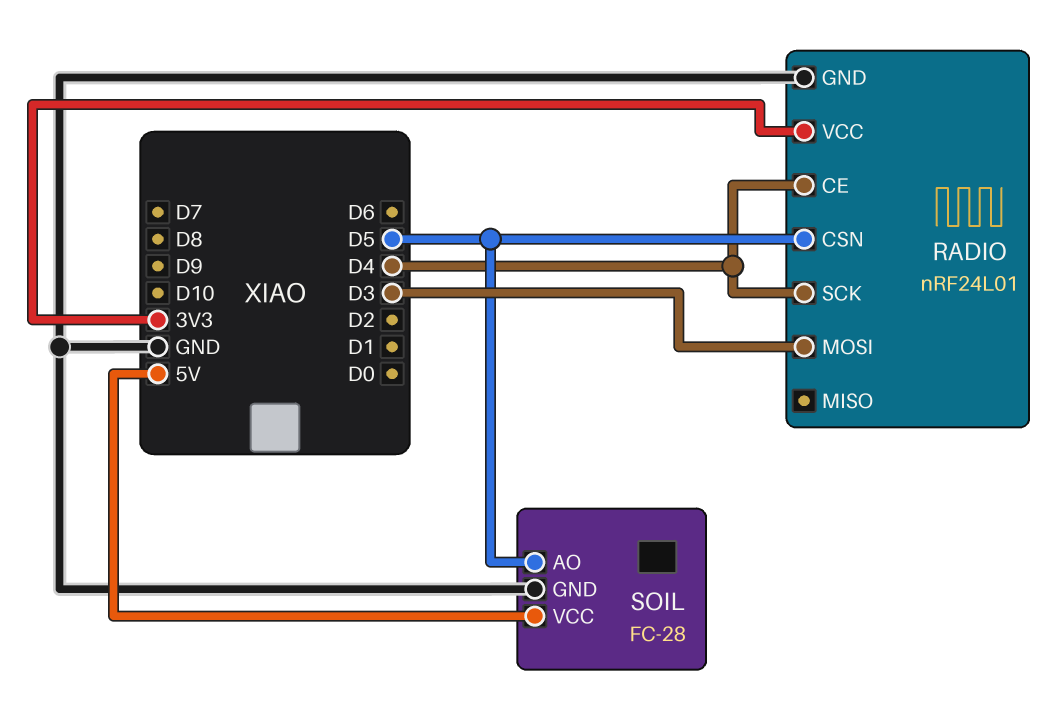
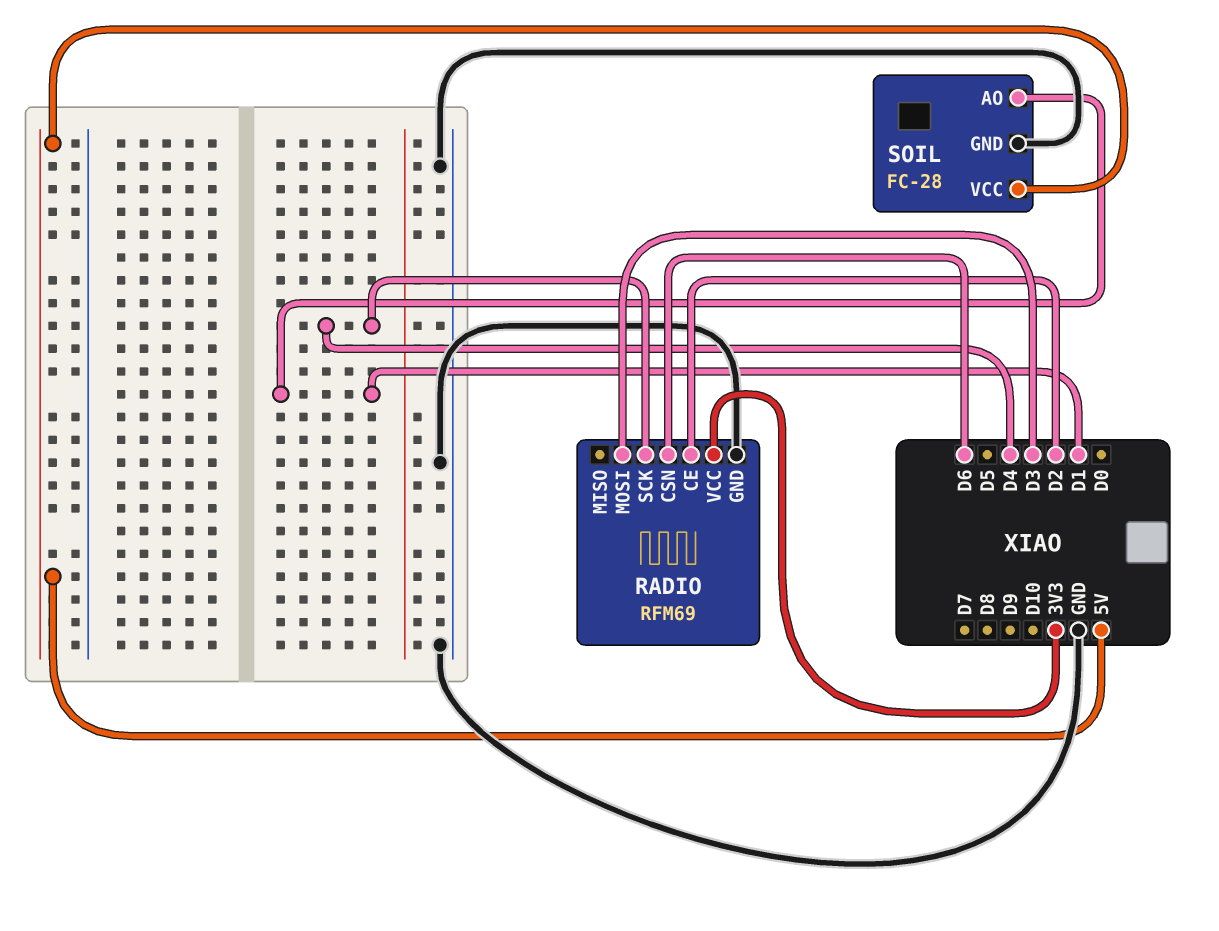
RADIO: nRF24L01 -> RFM69
RADIO pin CE: D4 -> D2
RADIO pin CSN: D5 -> D6
SOIL pin AO: D5 -> D1

